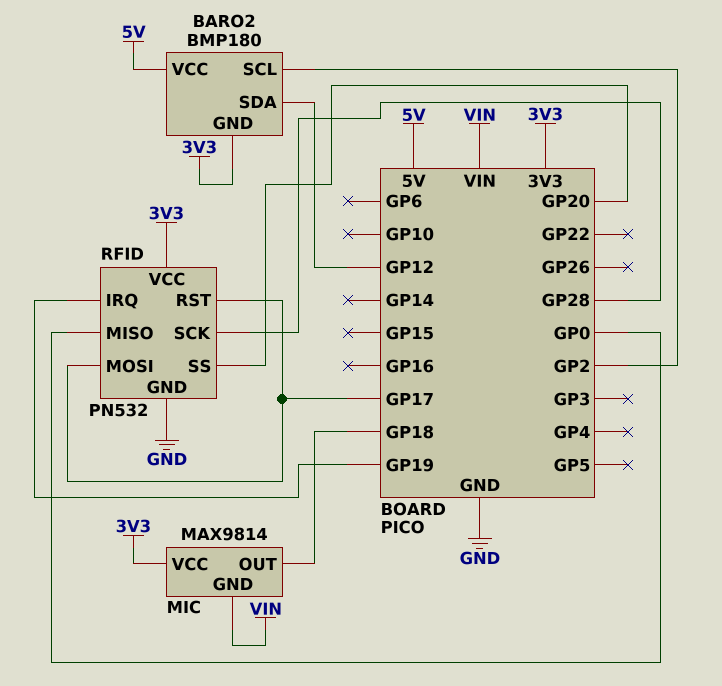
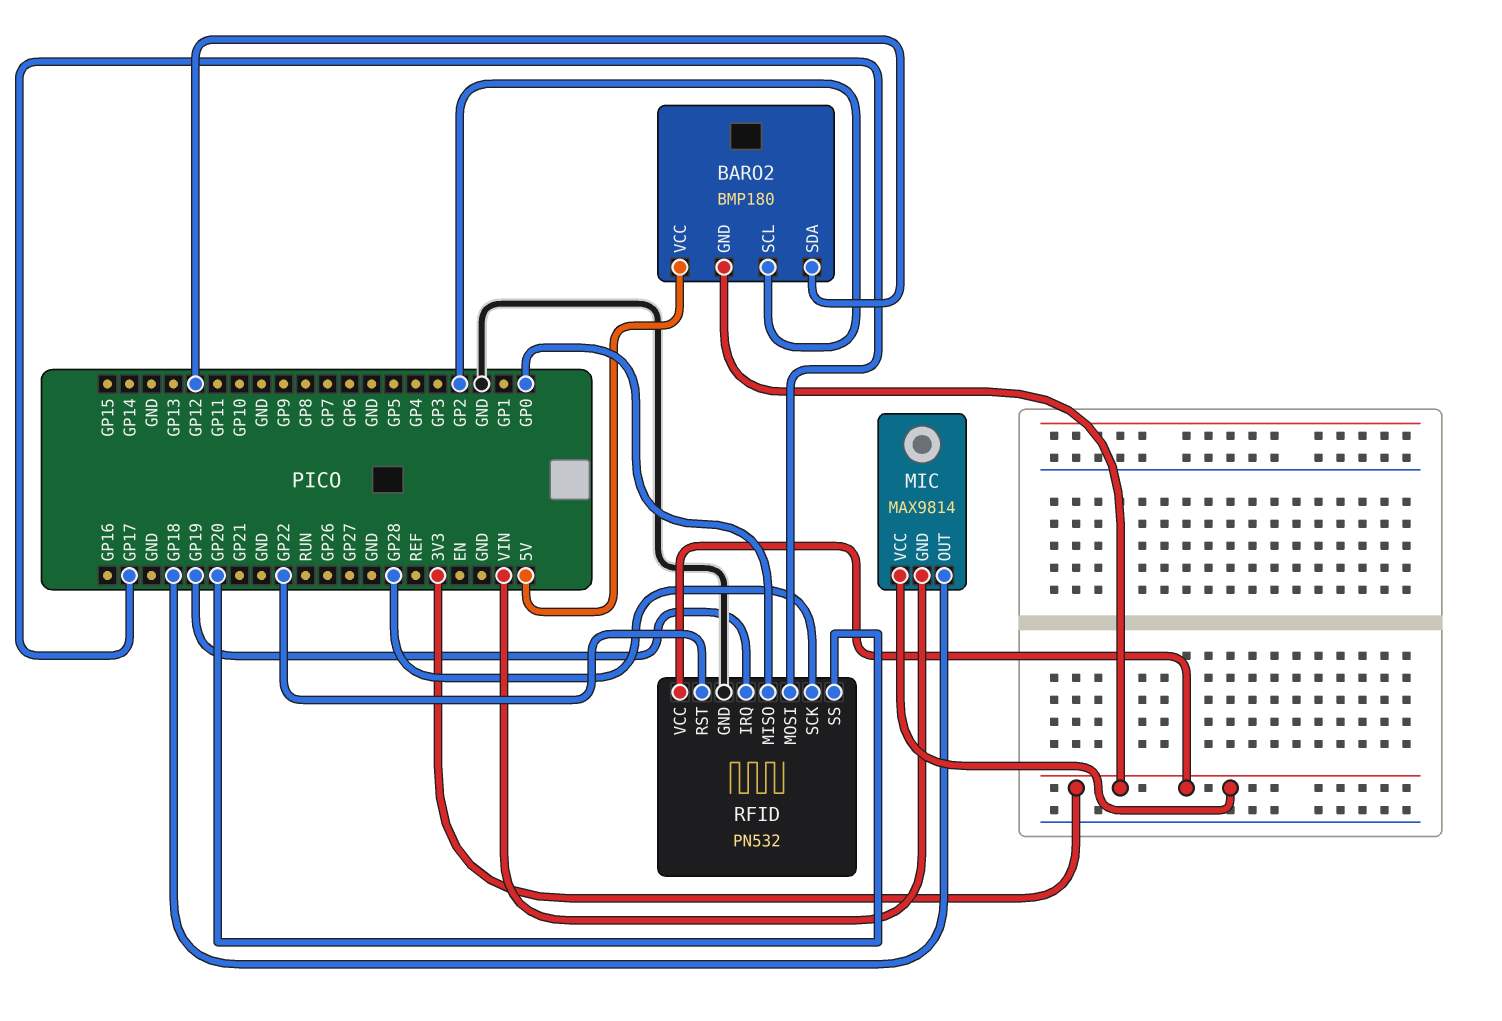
RFID pin RST: GP17 -> GP22

